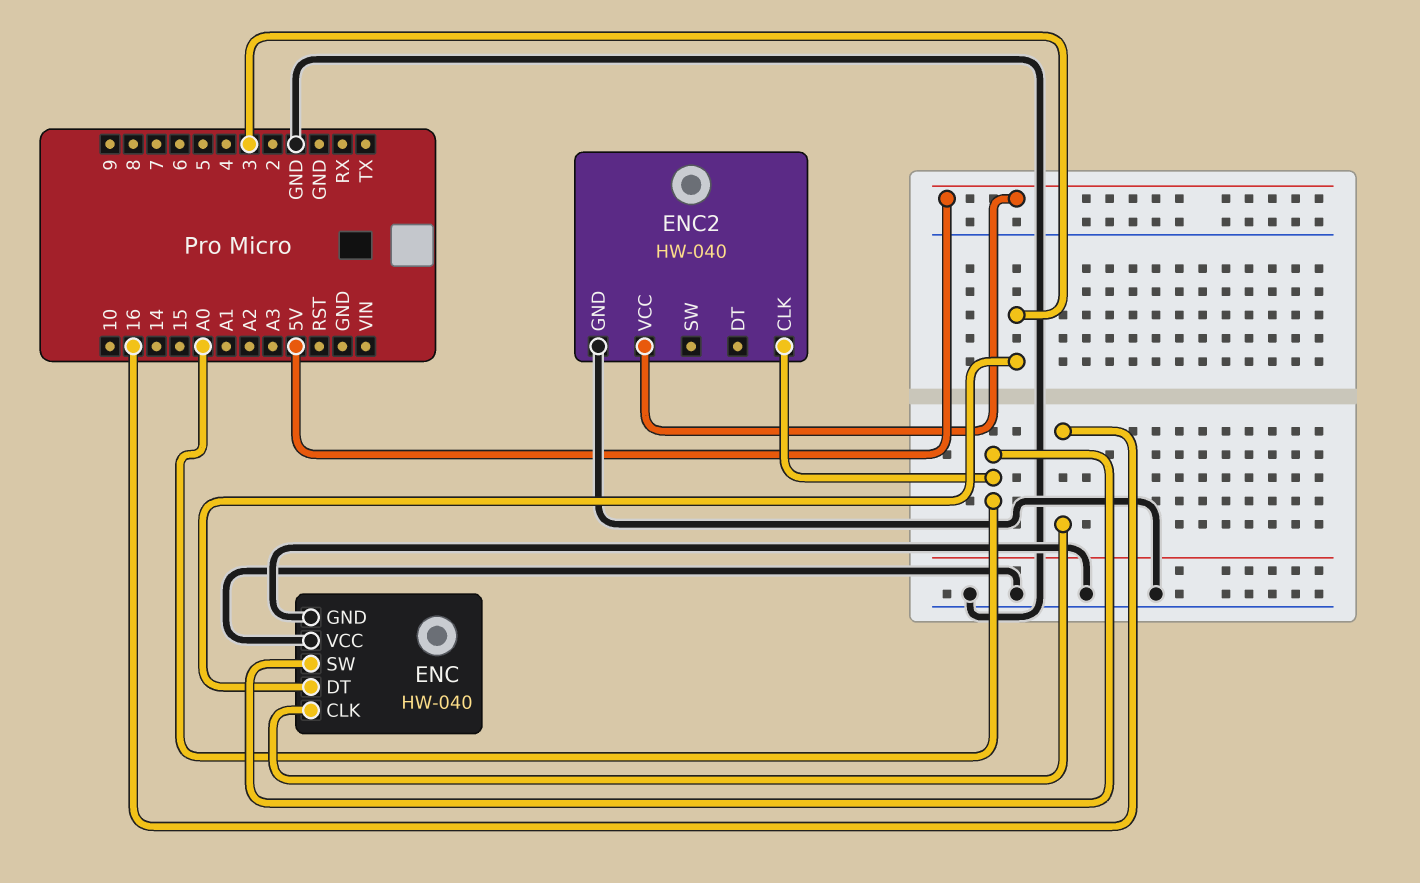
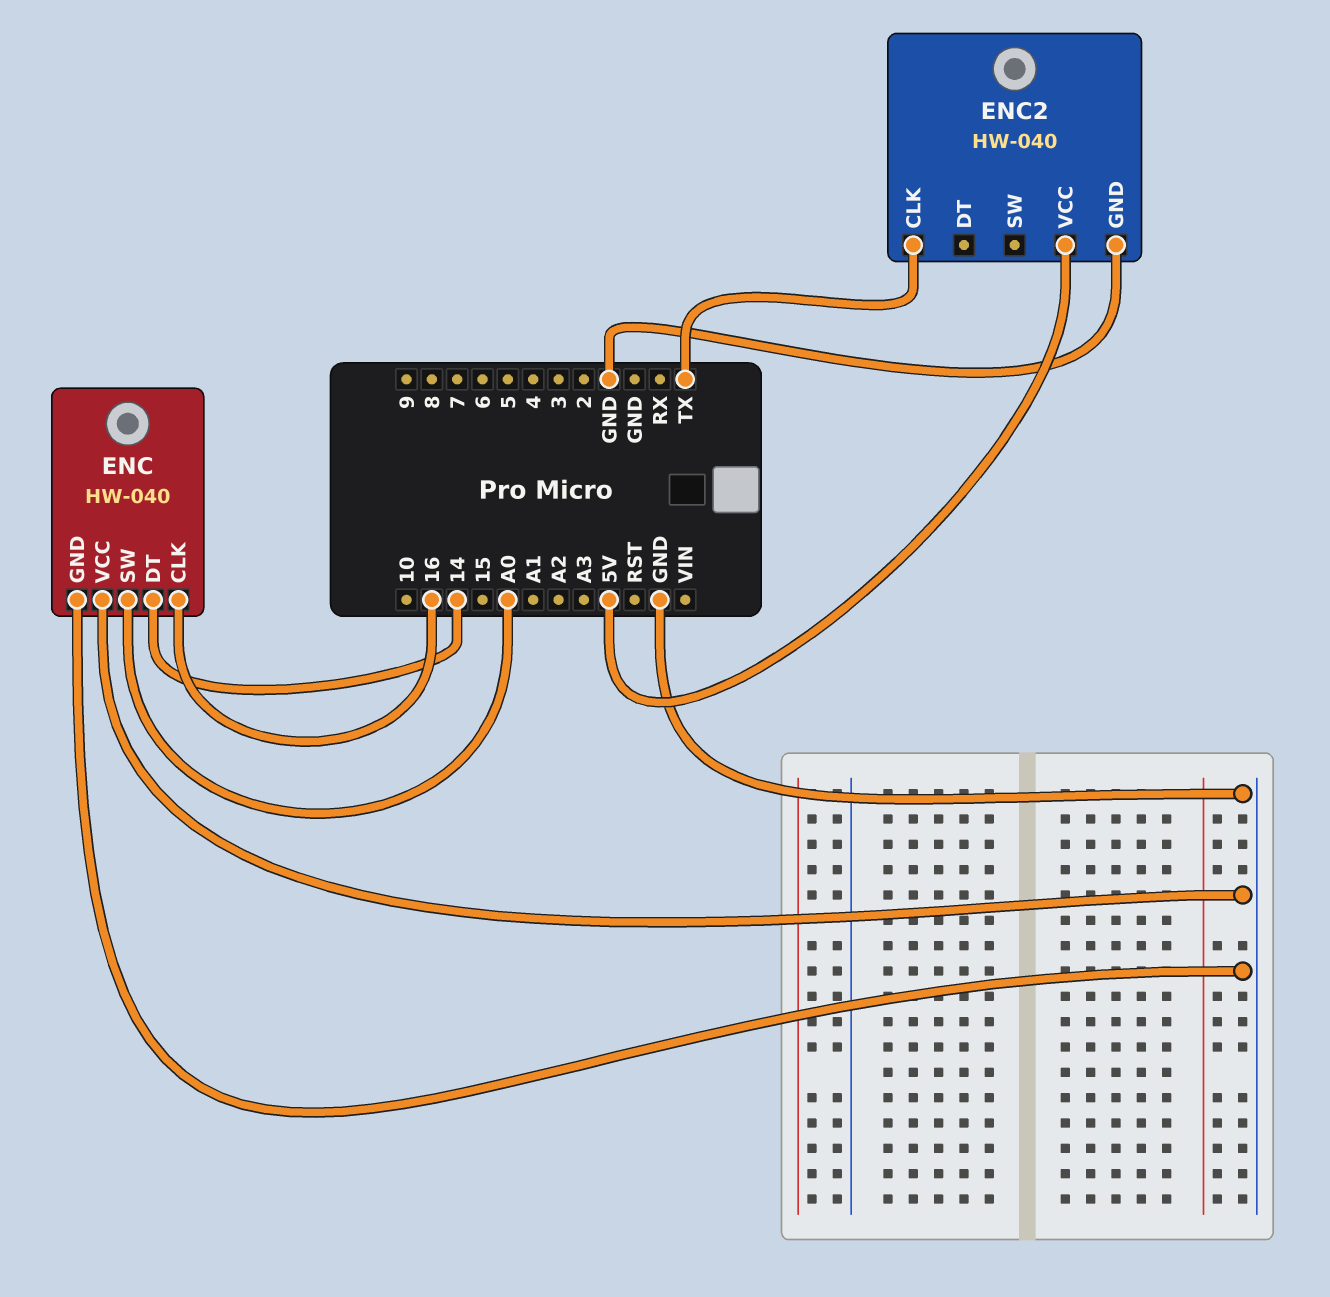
ENC pin DT: 3 -> 14
ENC2 pin CLK: A0 -> TX

